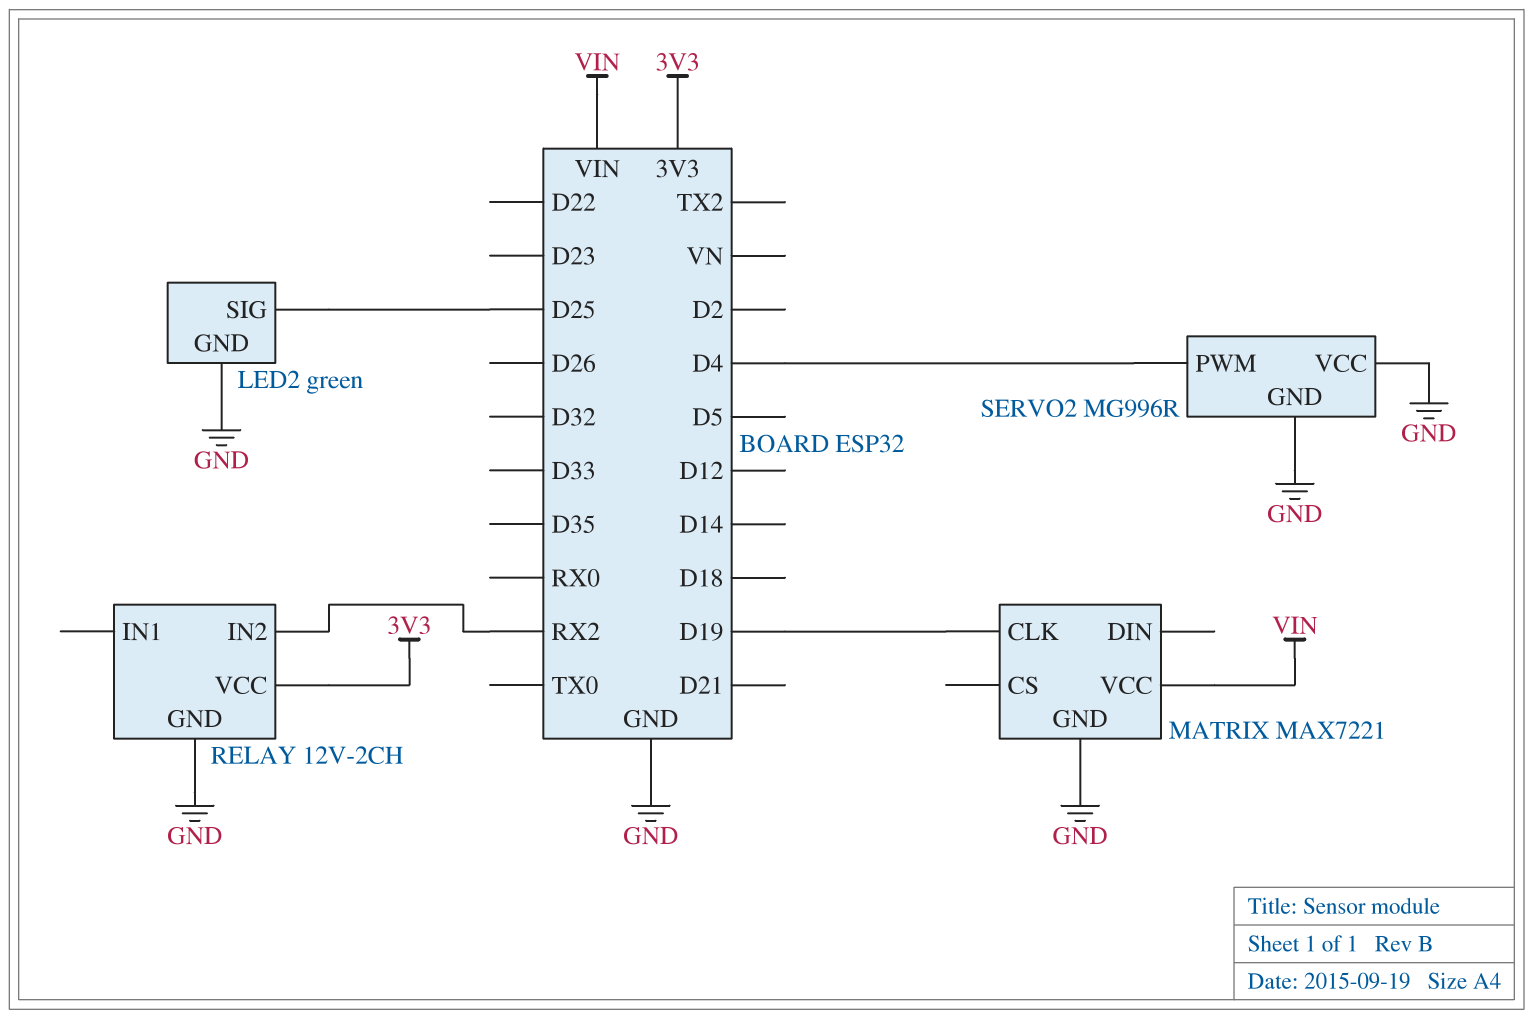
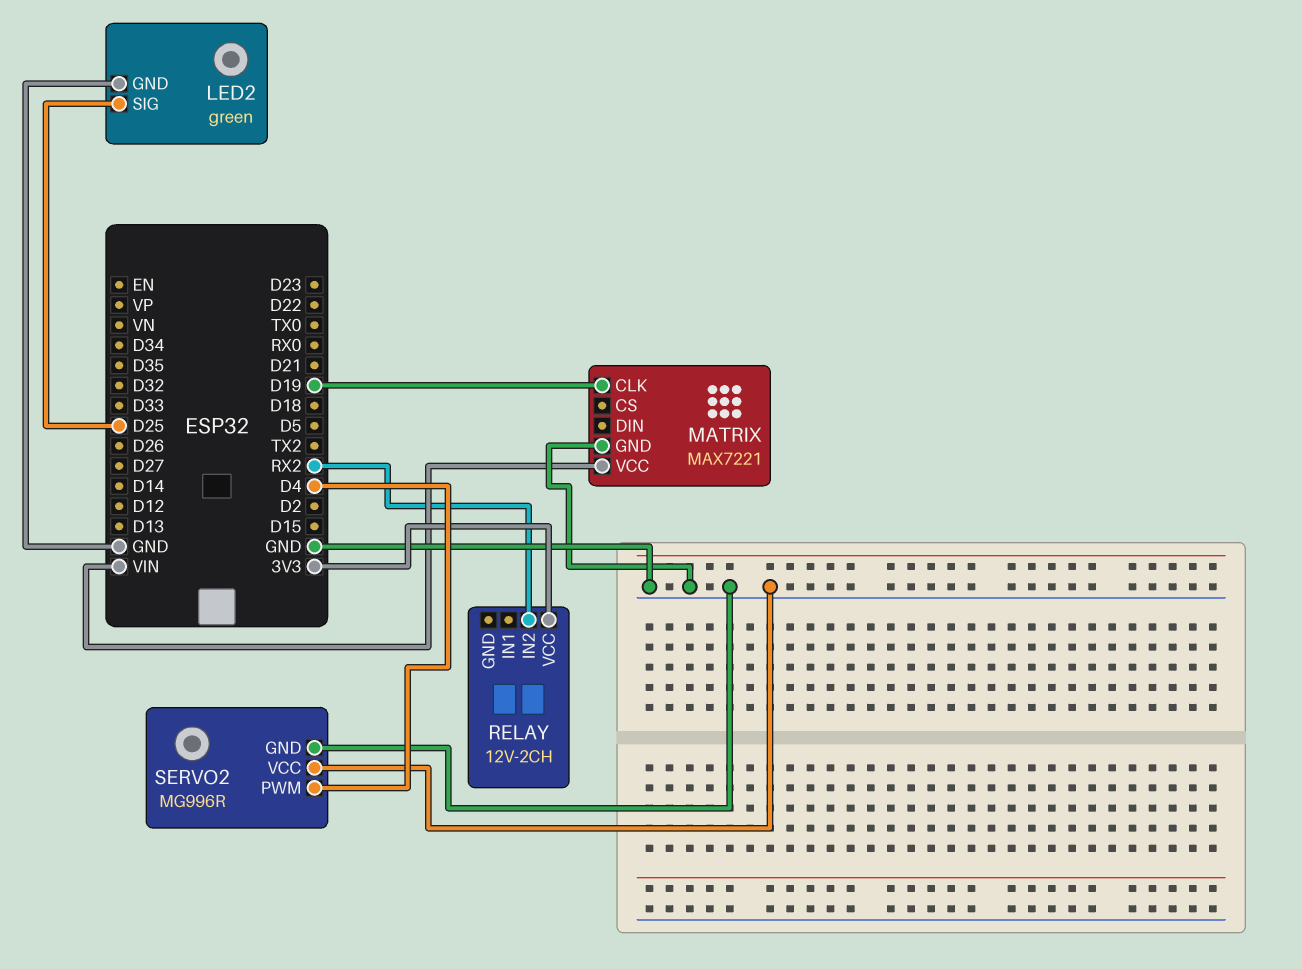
RELAY pin GND: GND -> none

